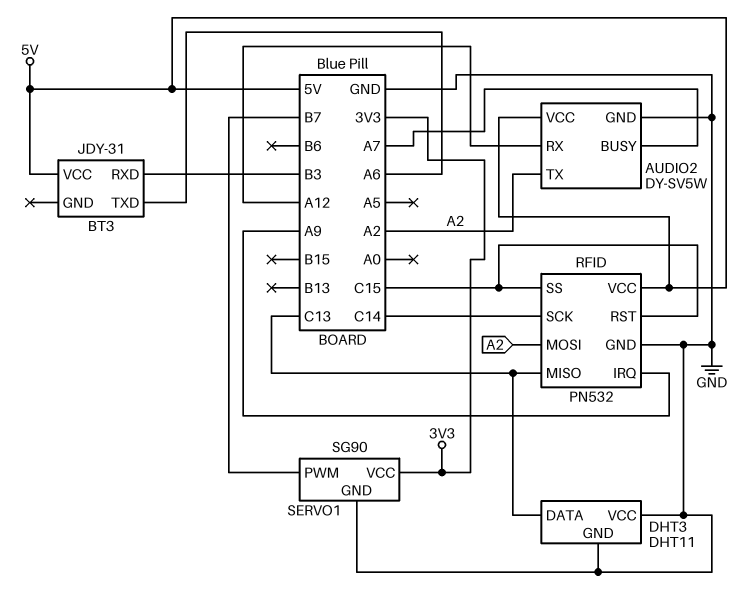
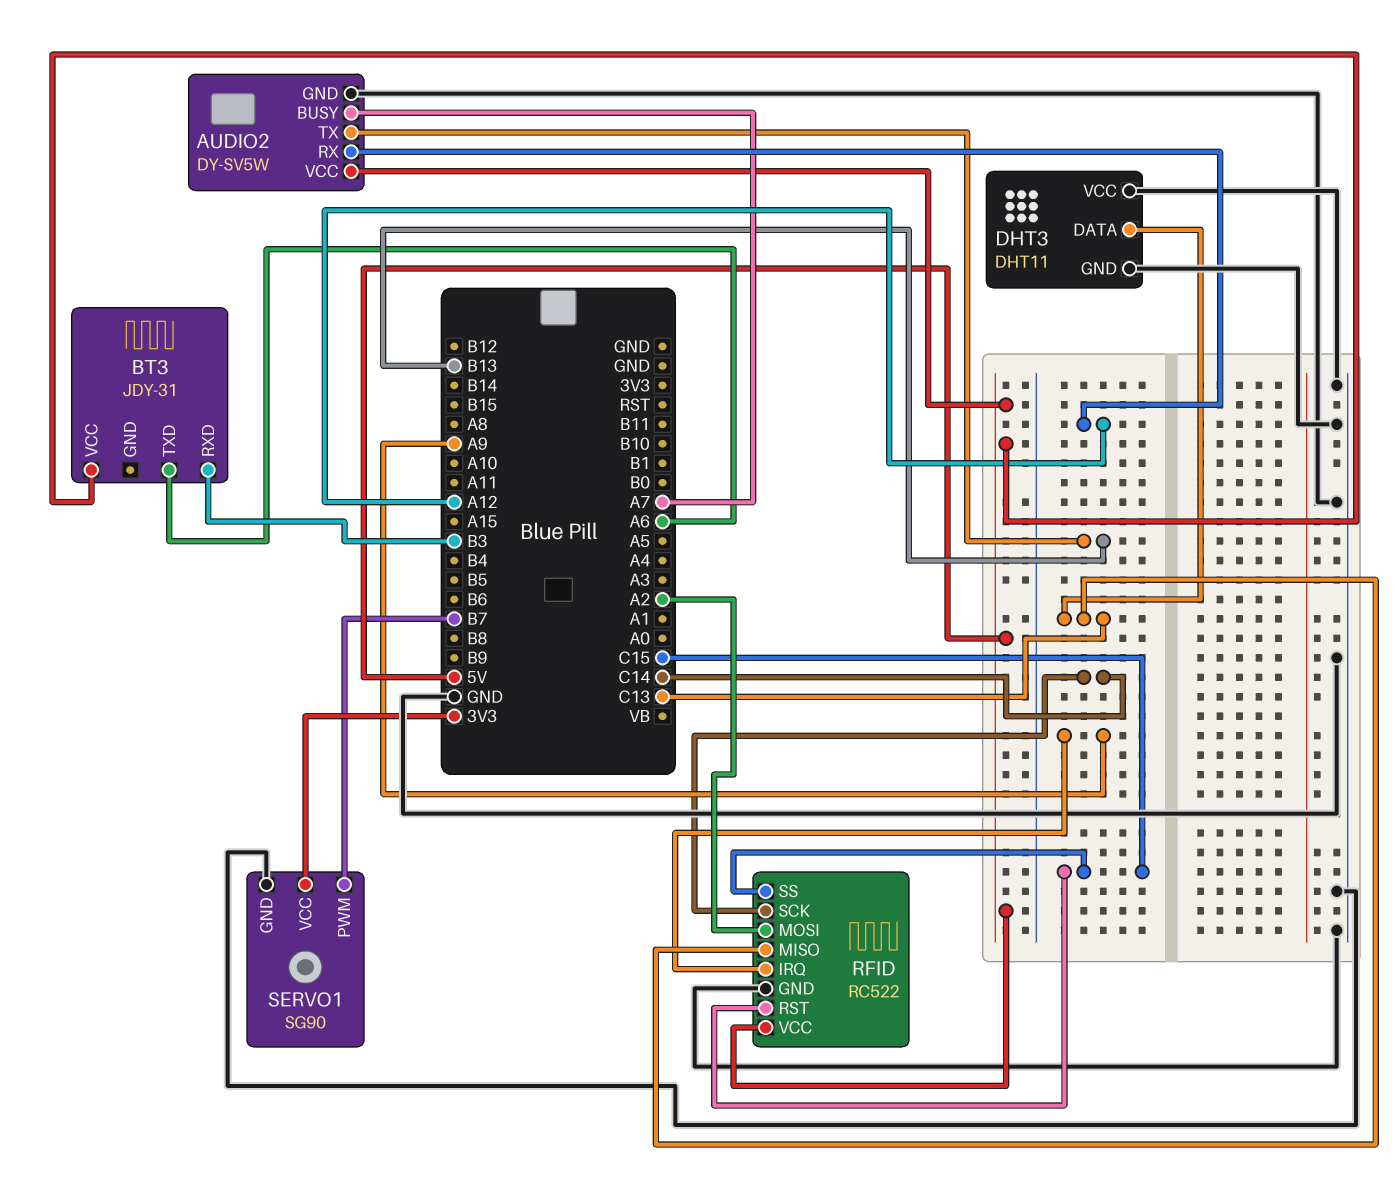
AUDIO2 pin TX: A2 -> B13
RFID: PN532 -> RC522

